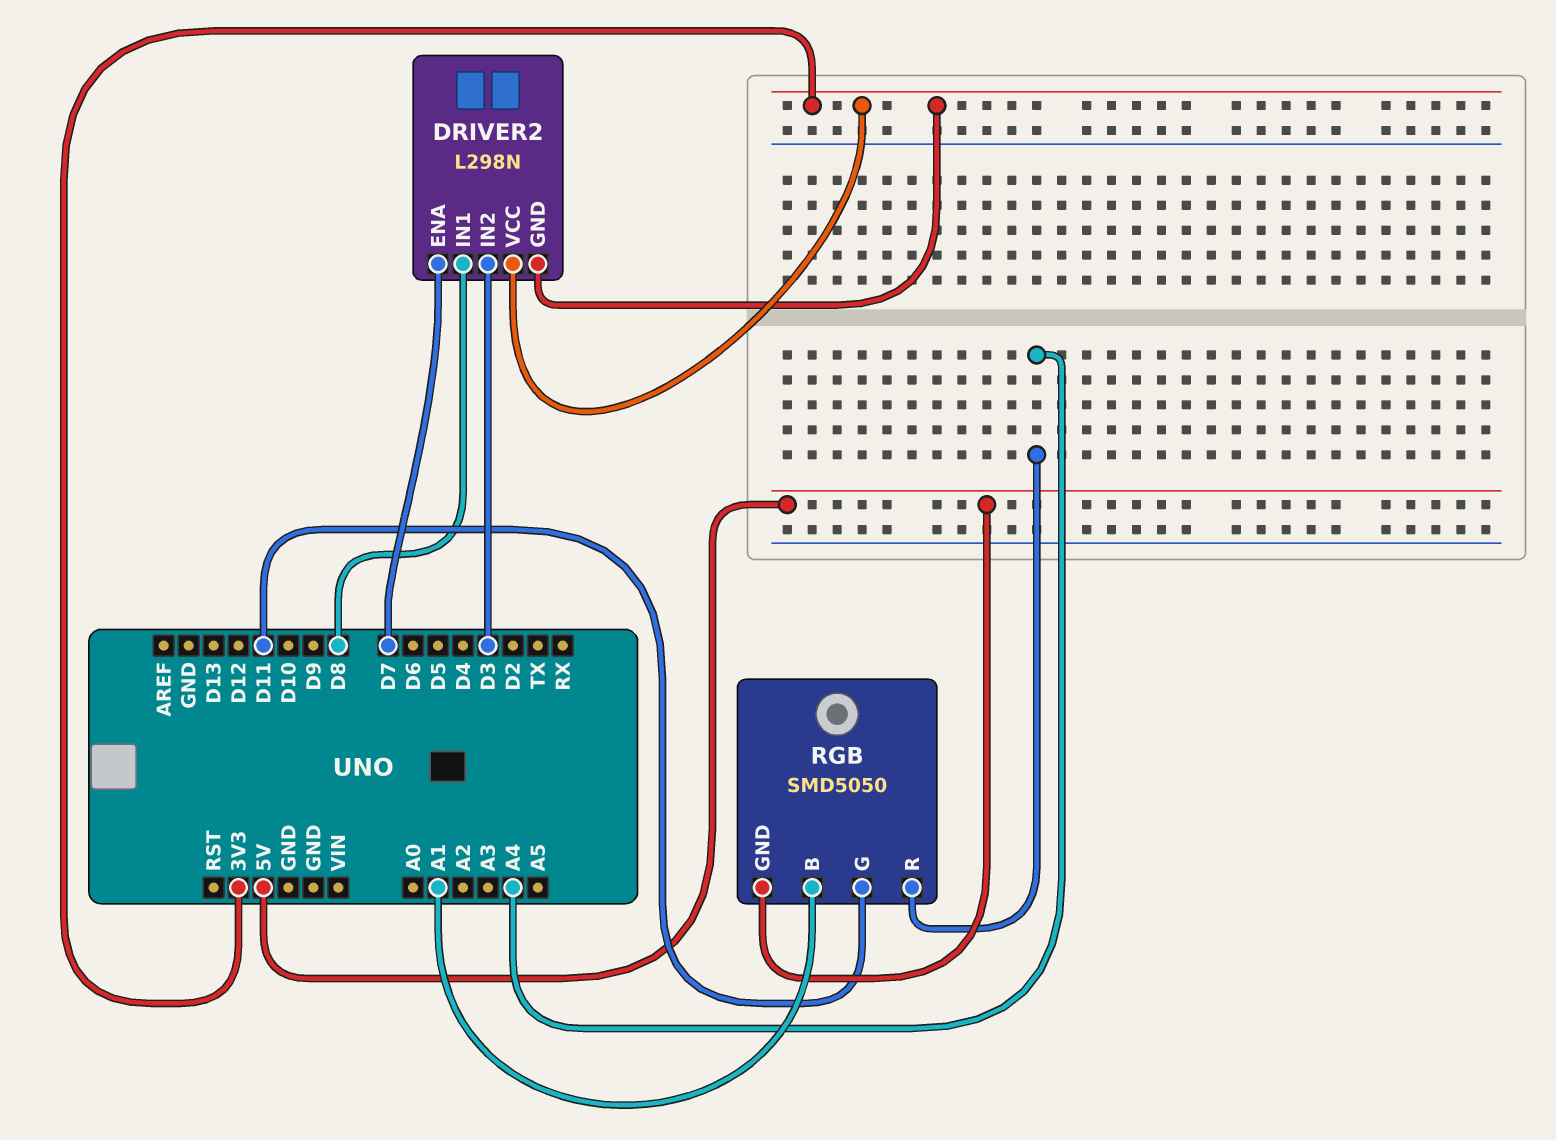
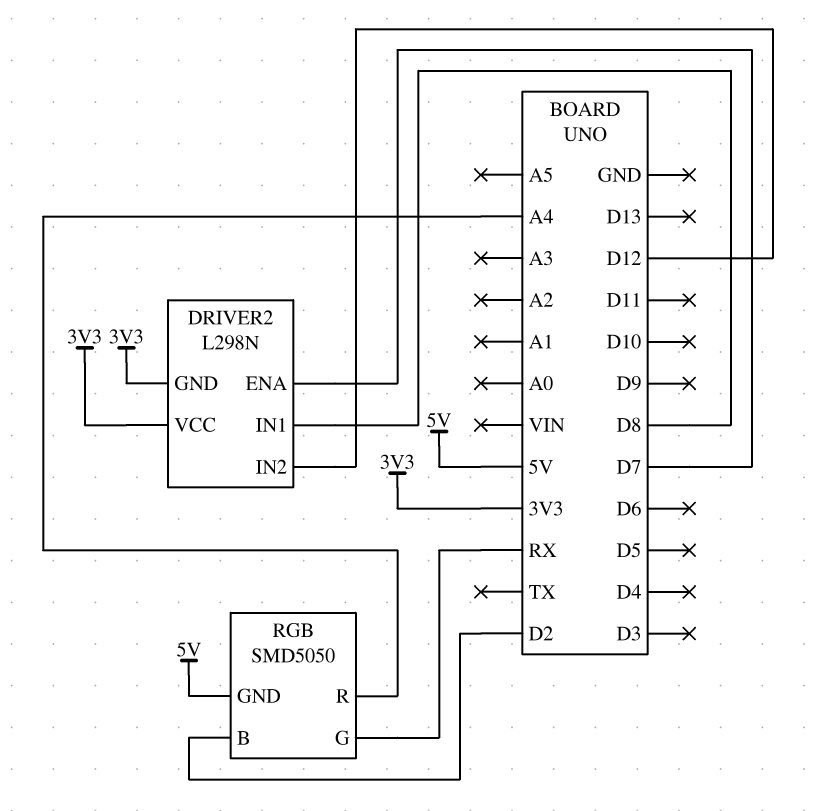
DRIVER2 pin IN2: D3 -> D12
RGB pin B: A1 -> D2
RGB pin G: D11 -> RX

